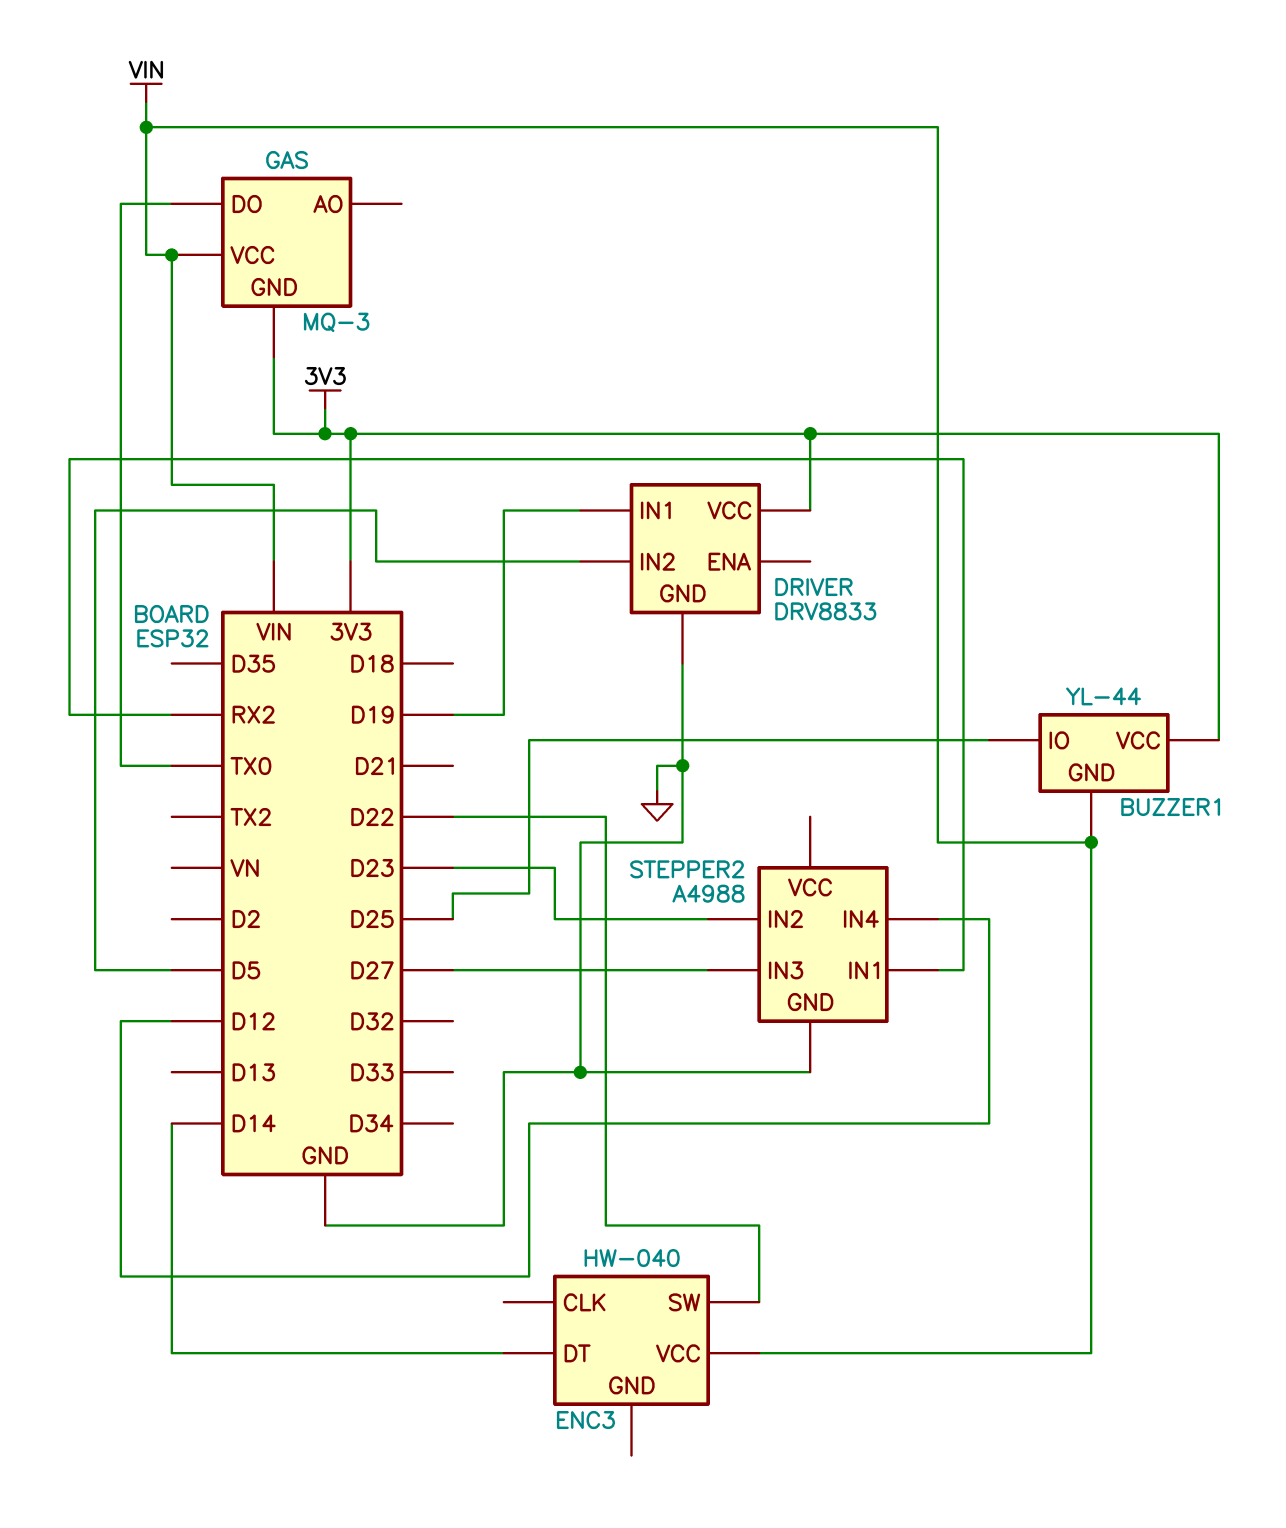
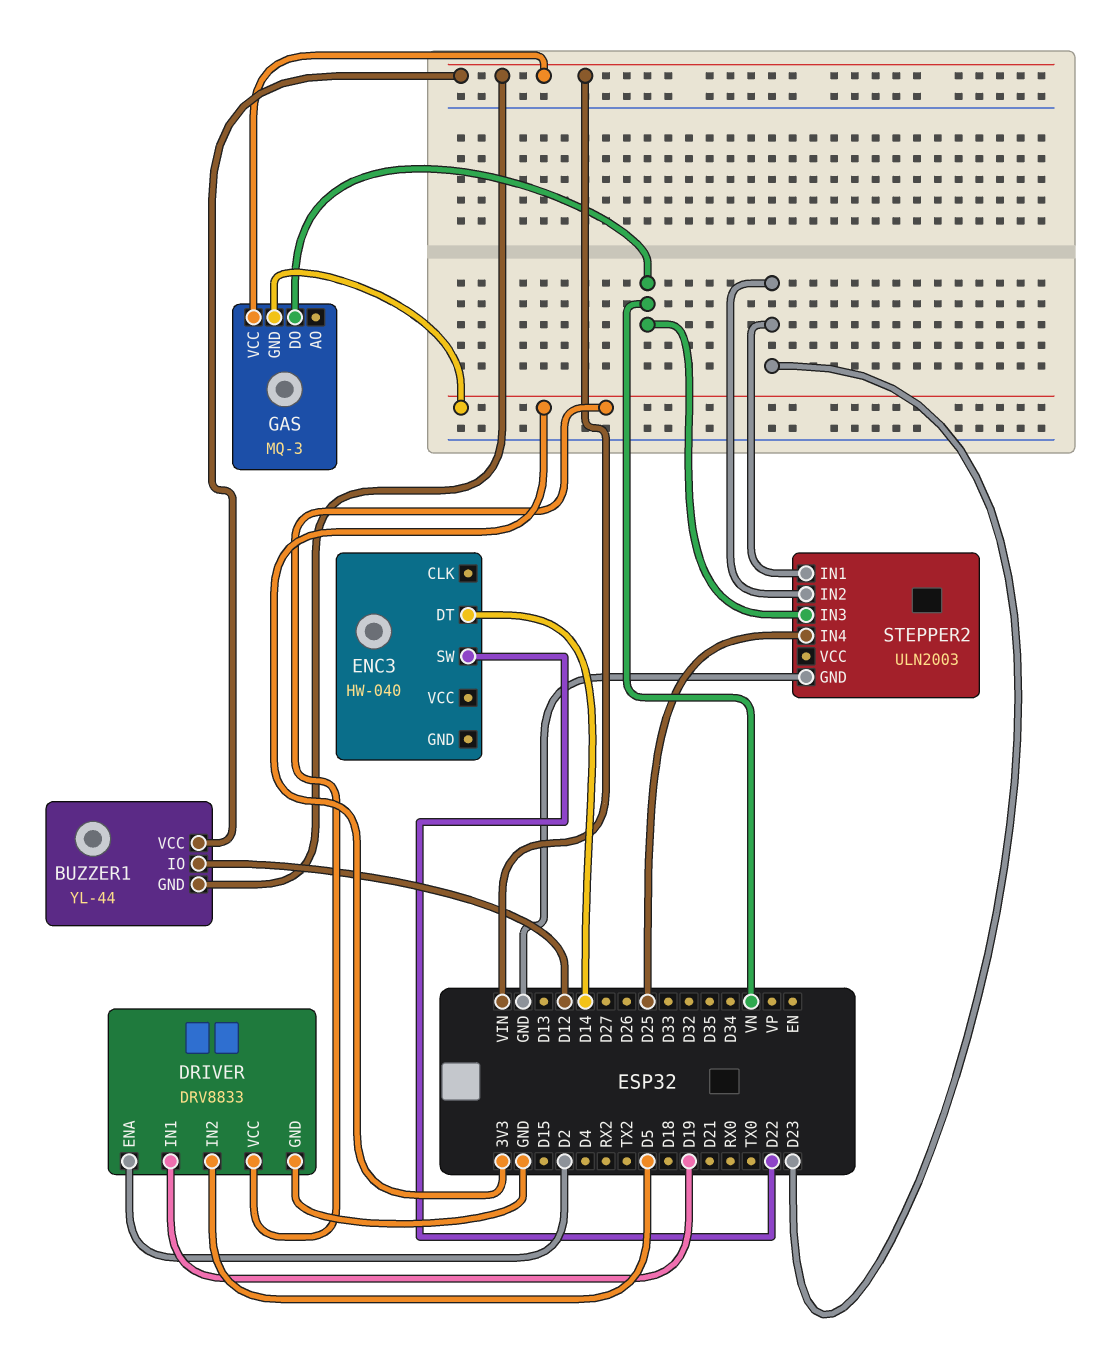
BUZZER1 pin IO: D25 -> D12
BUZZER1 pin VCC: 3V3 -> VIN
DRIVER pin ENA: none -> D2
ENC3 pin VCC: VIN -> none
GAS pin DO: TX0 -> VN
STEPPER2: A4988 -> ULN2003
STEPPER2 pin IN1: RX2 -> D23
STEPPER2 pin IN3: D27 -> VN
STEPPER2 pin IN4: D12 -> D25

